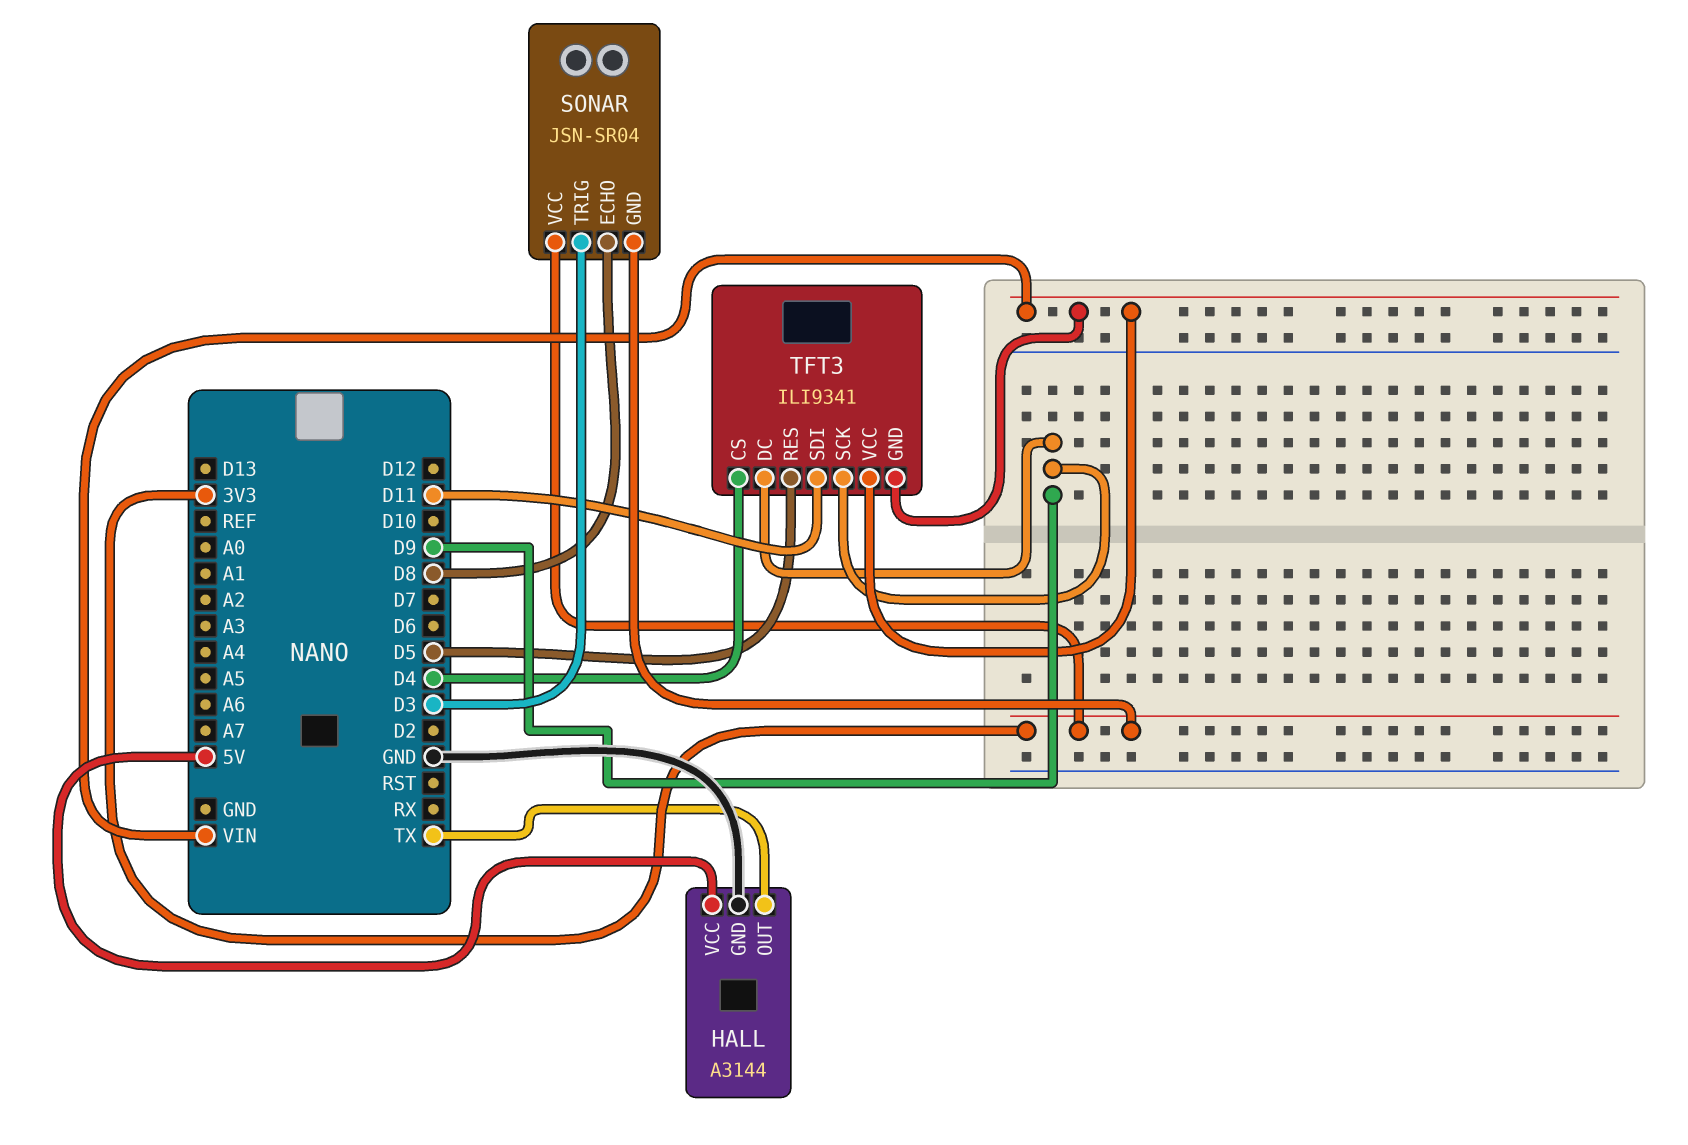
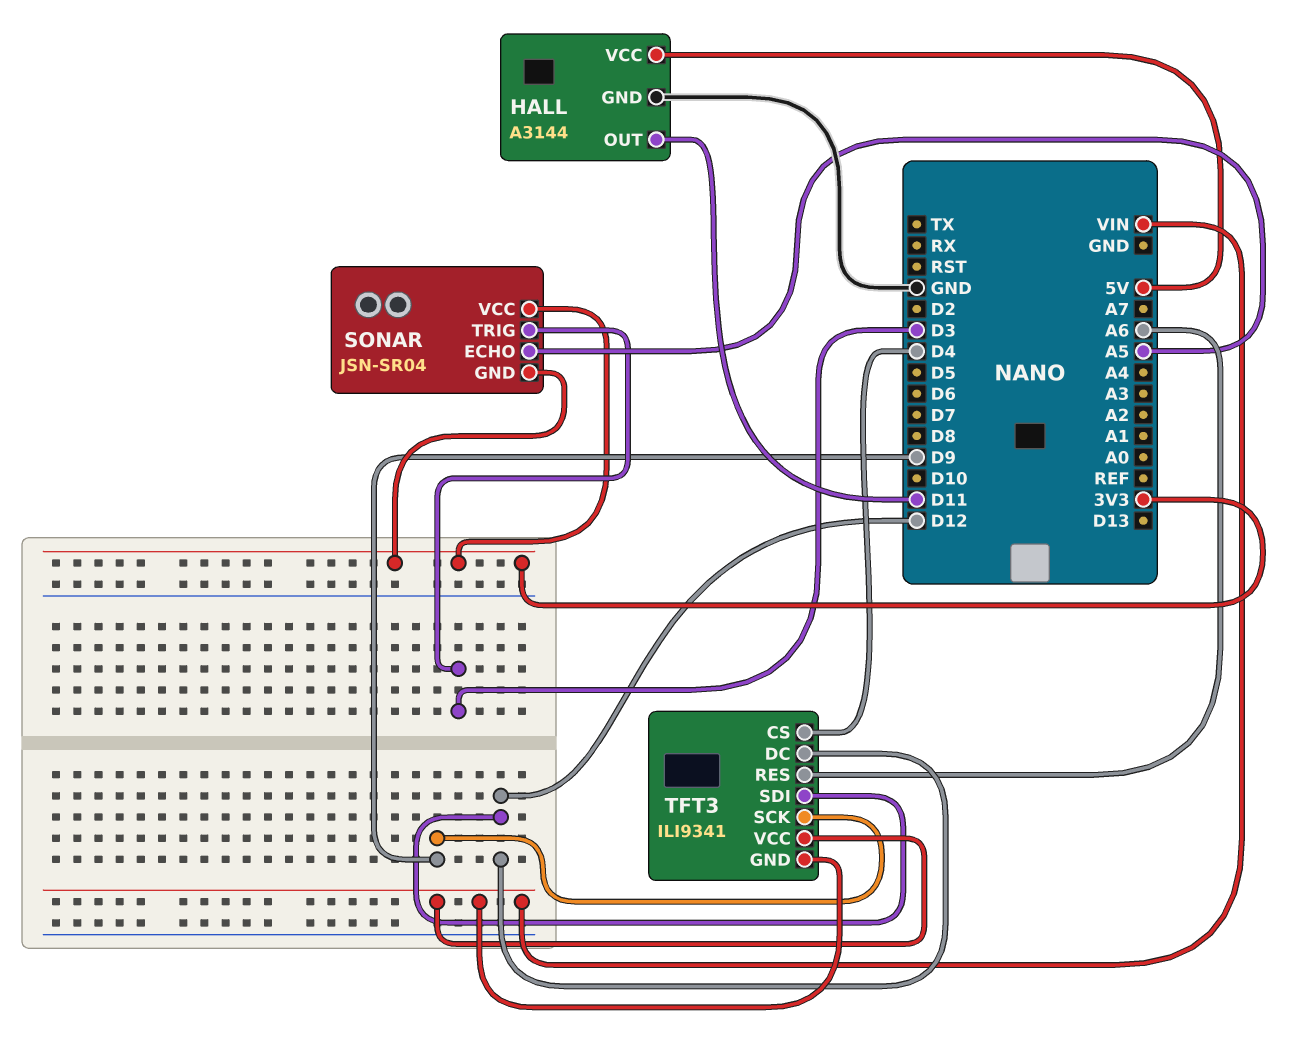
HALL pin OUT: TX -> D11
SONAR pin ECHO: D8 -> A5
TFT3 pin DC: D9 -> D12
TFT3 pin RES: D5 -> A6
TFT3 pin SDI: D11 -> D12

